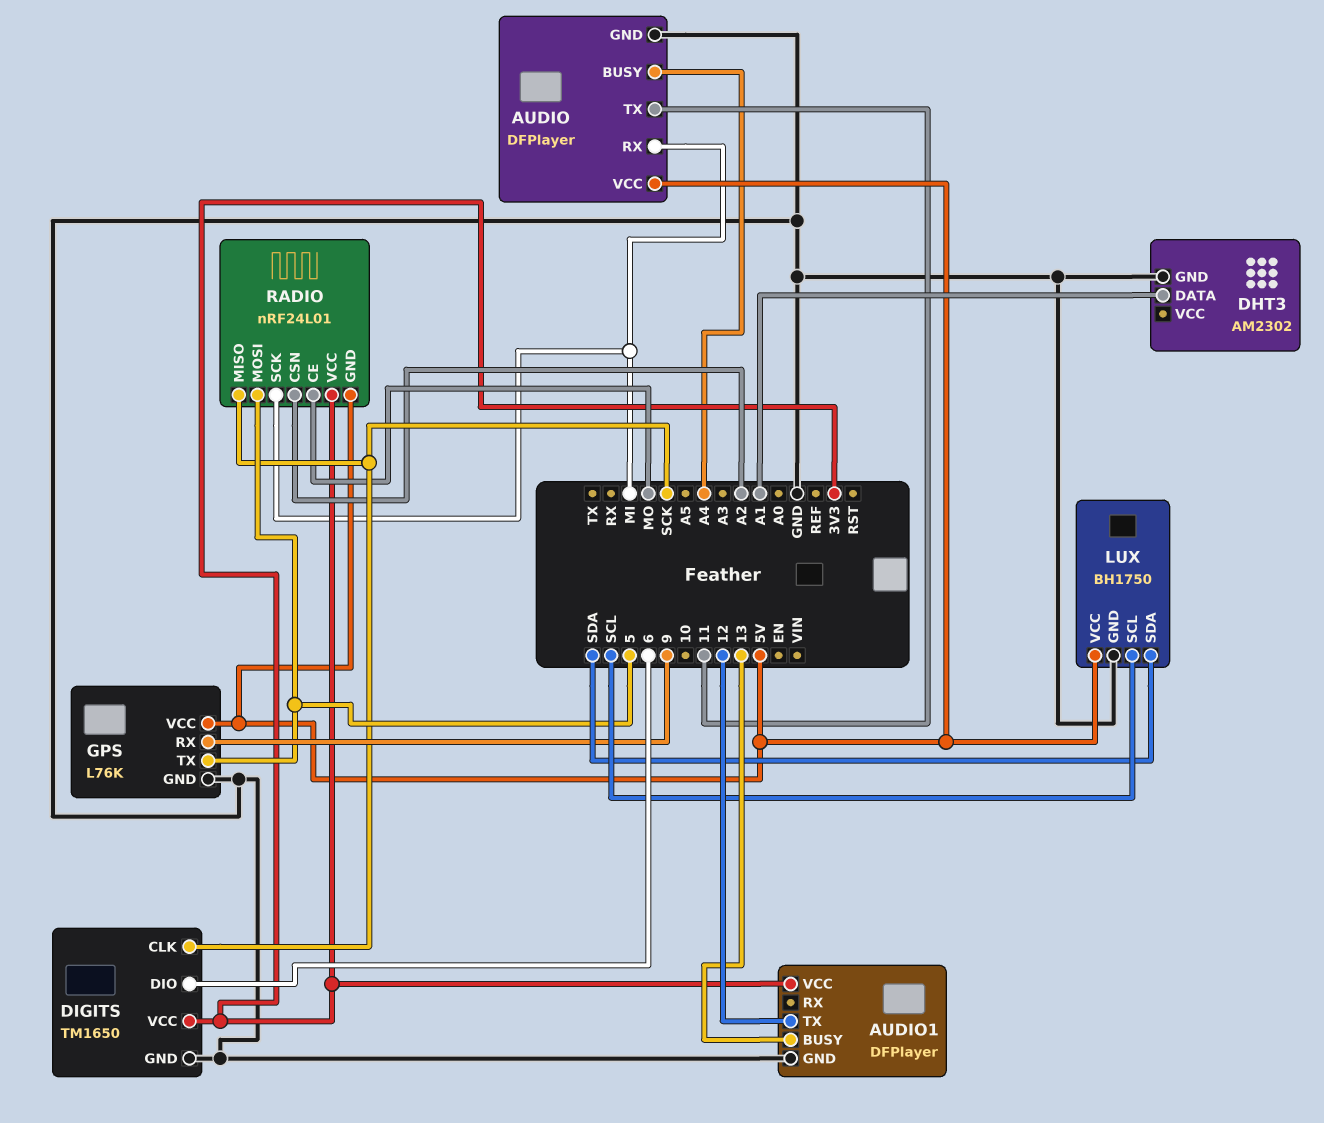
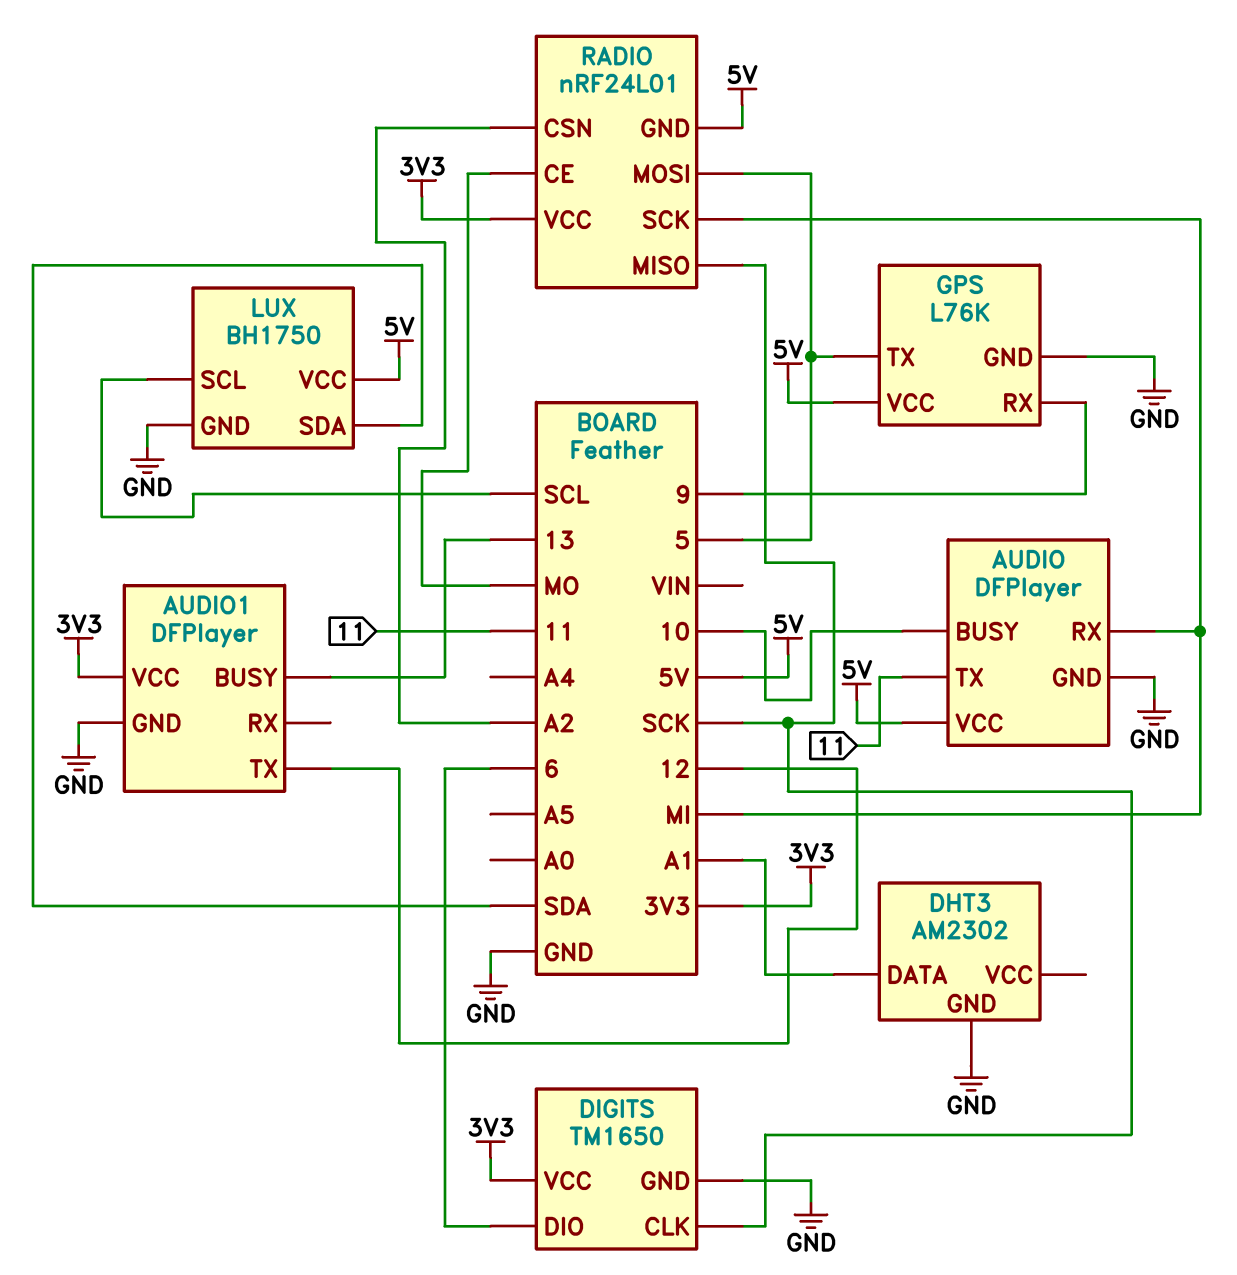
AUDIO pin BUSY: A4 -> 10

